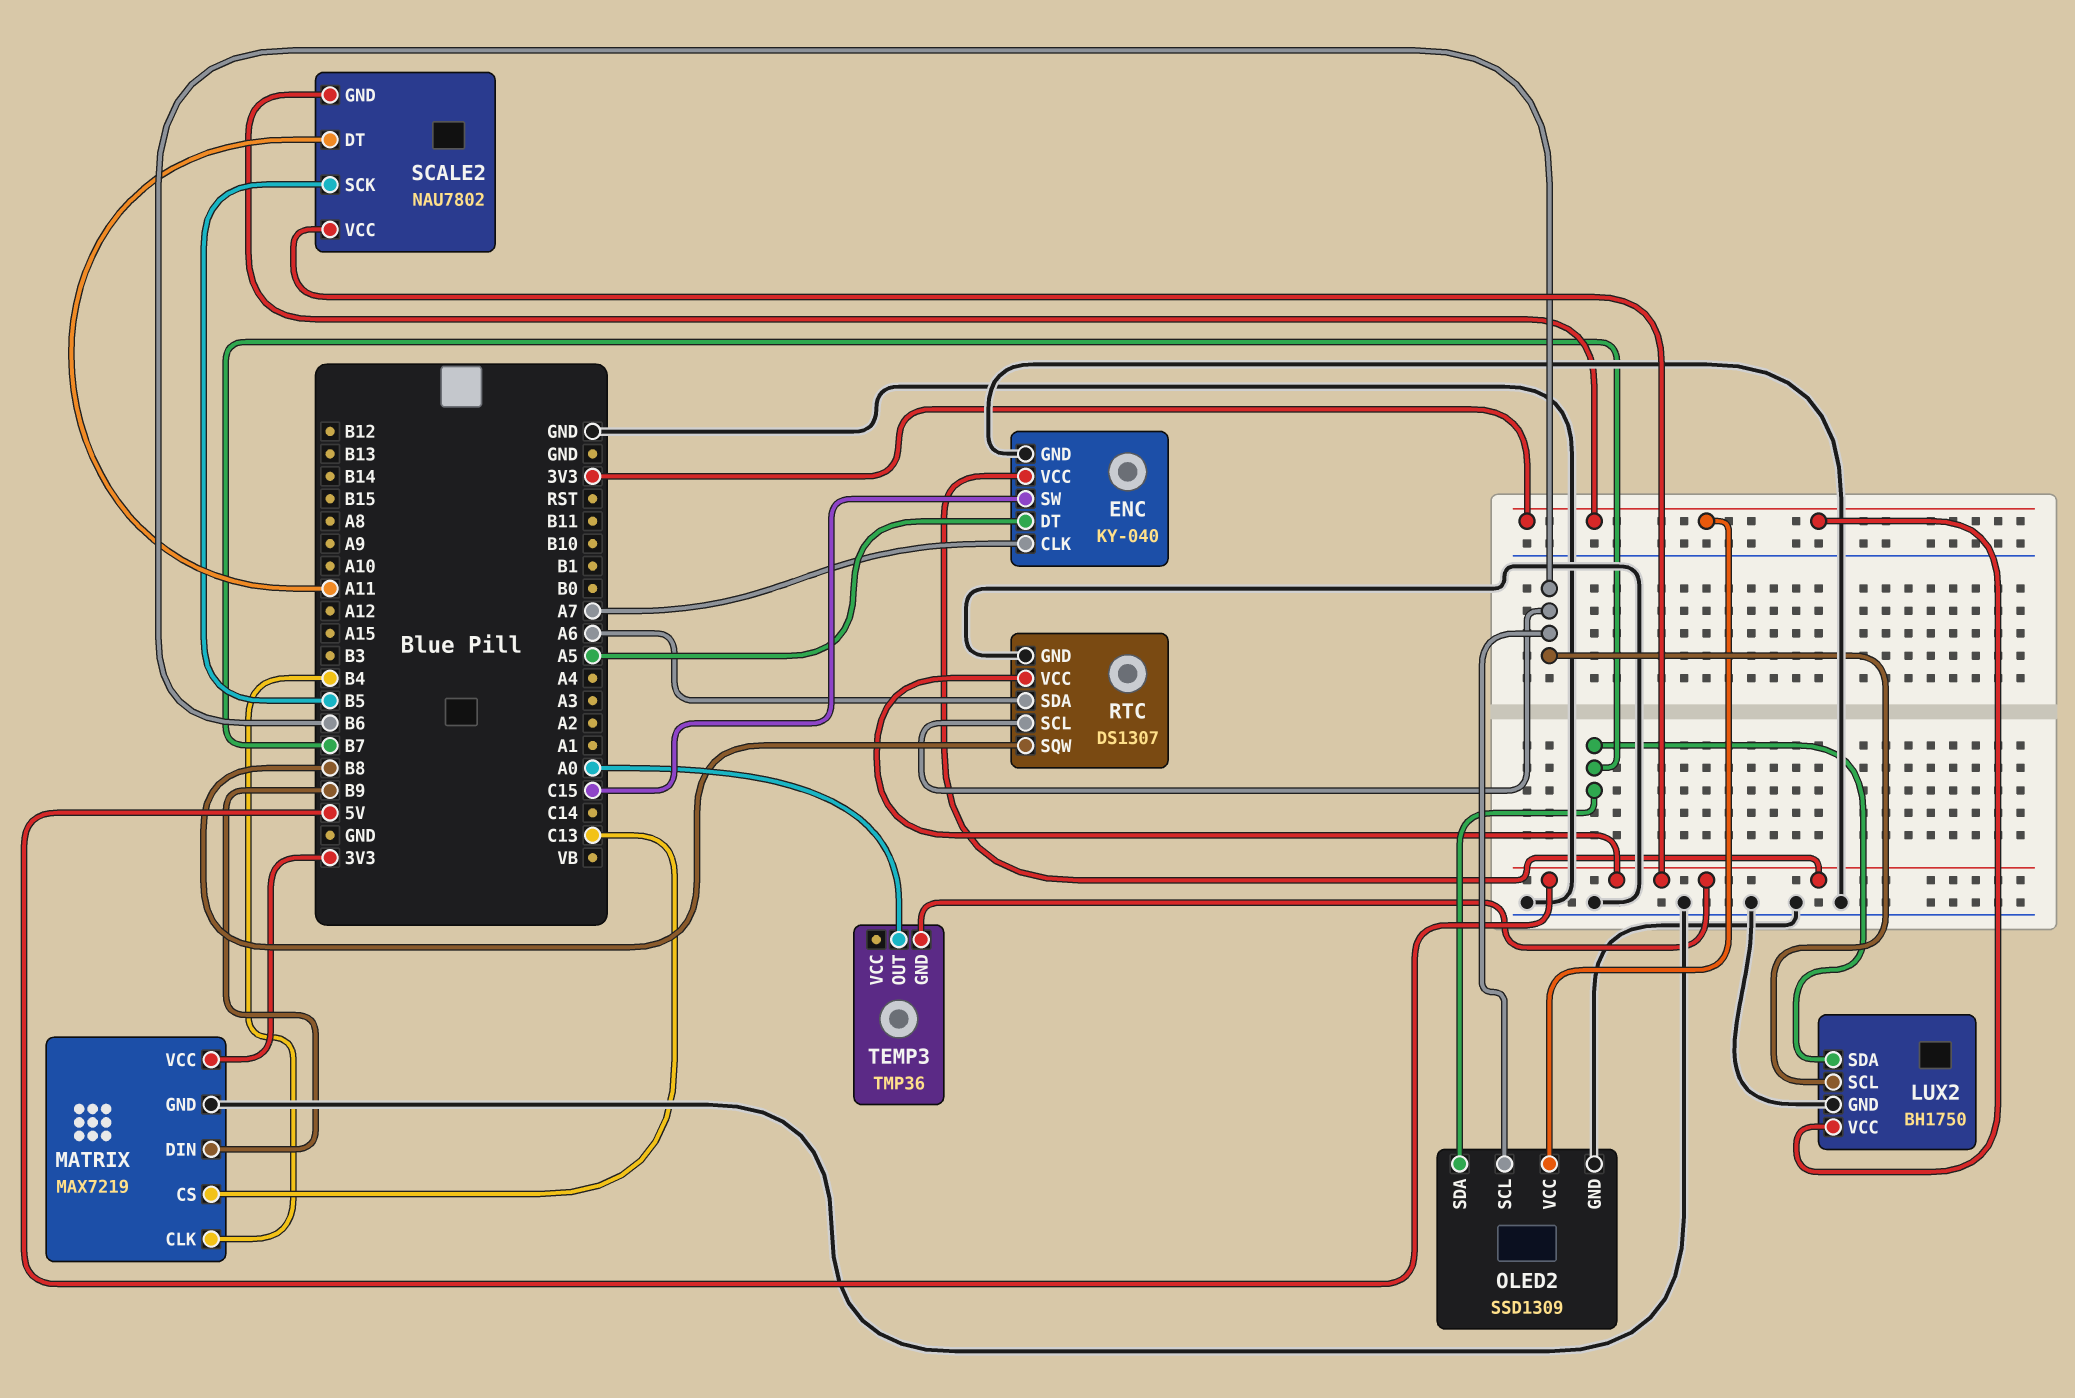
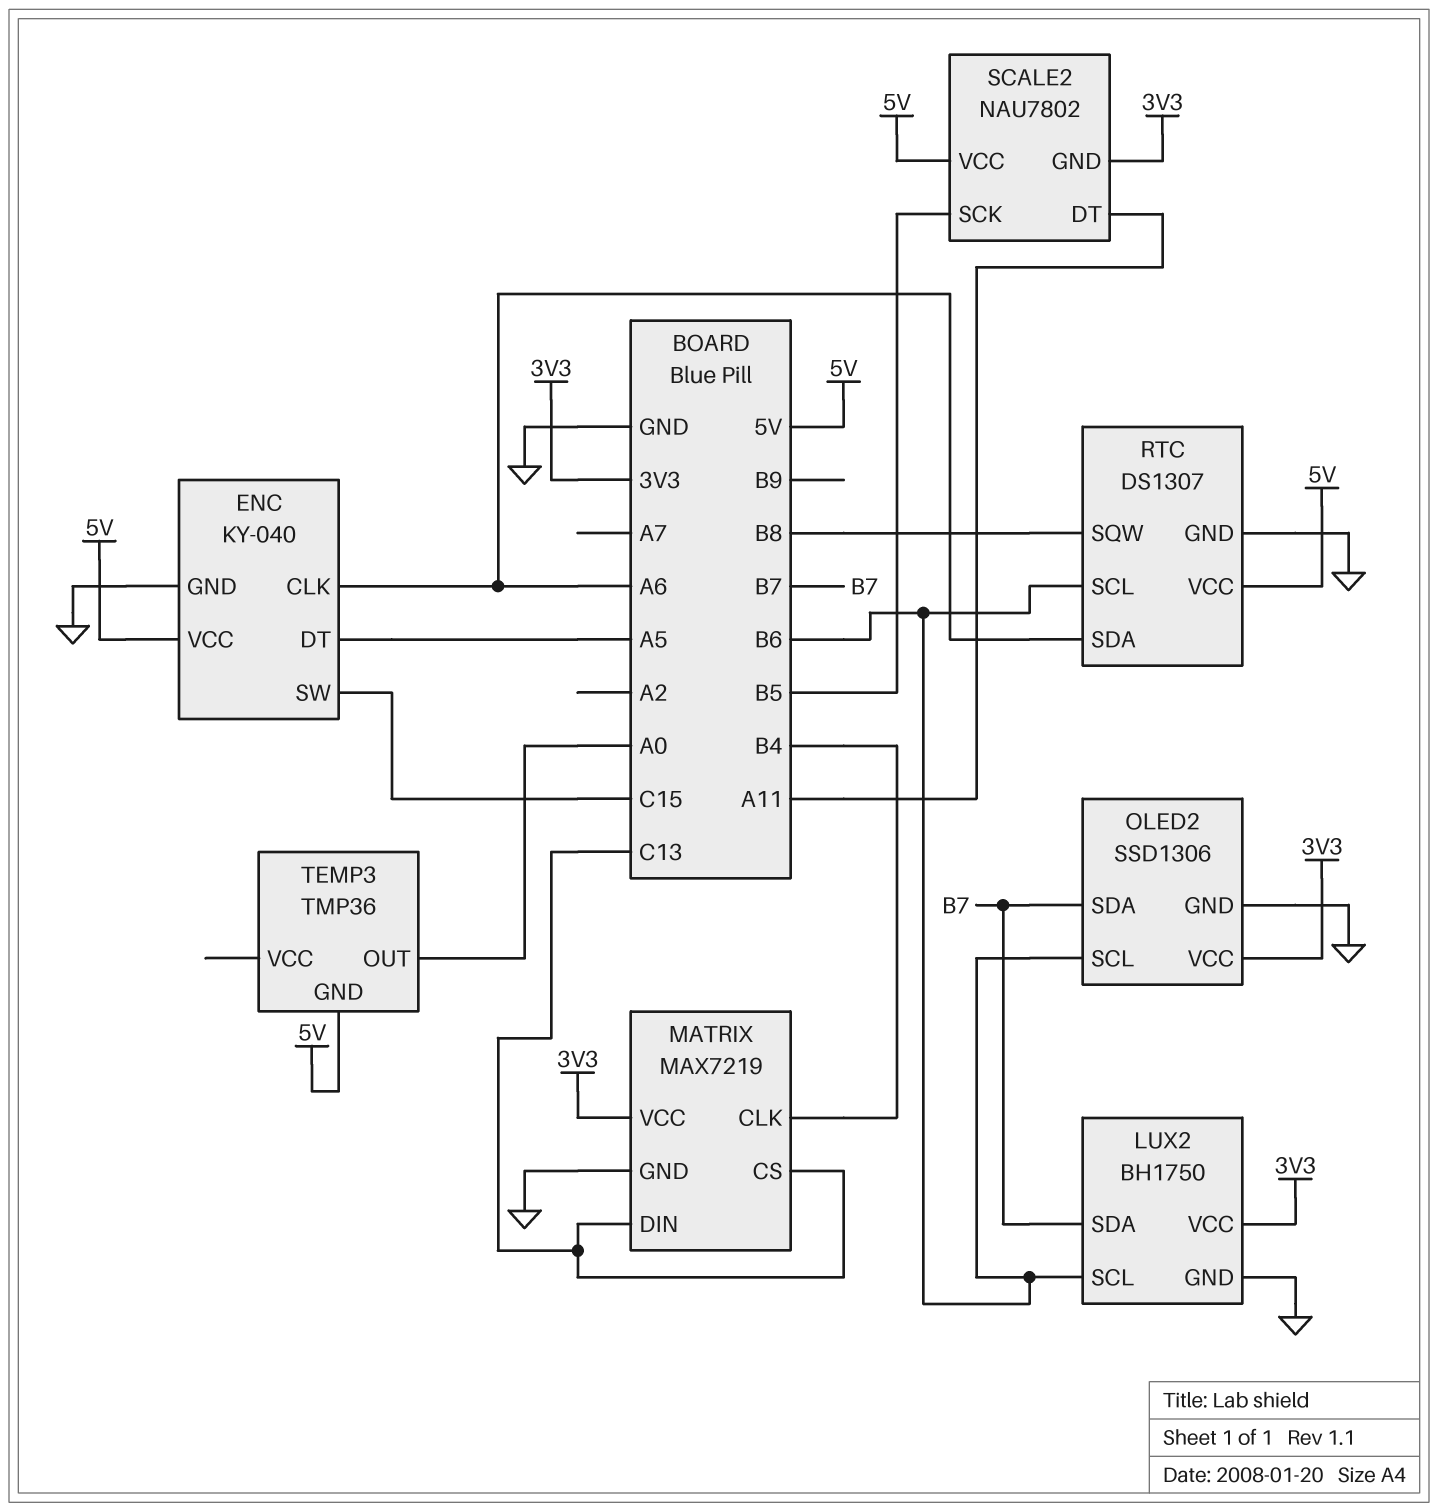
ENC pin CLK: A7 -> A6
MATRIX pin DIN: B9 -> C13
OLED2: SSD1309 -> SSD1306

